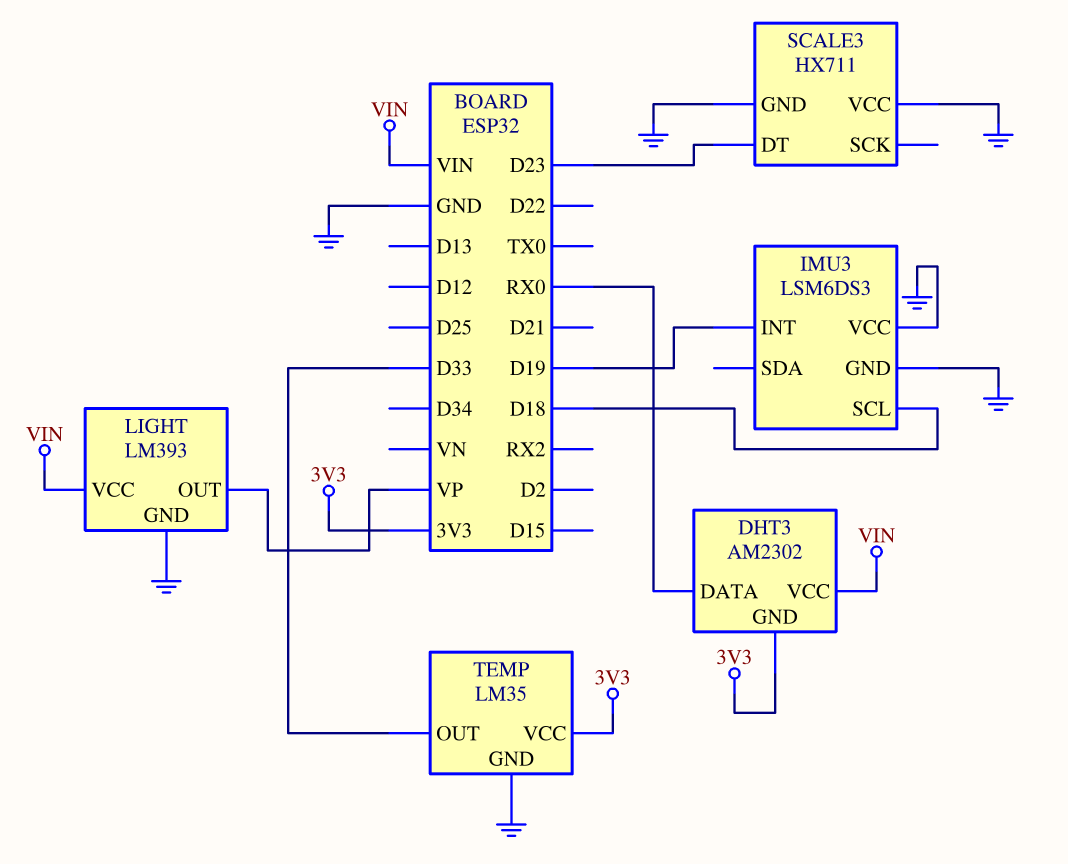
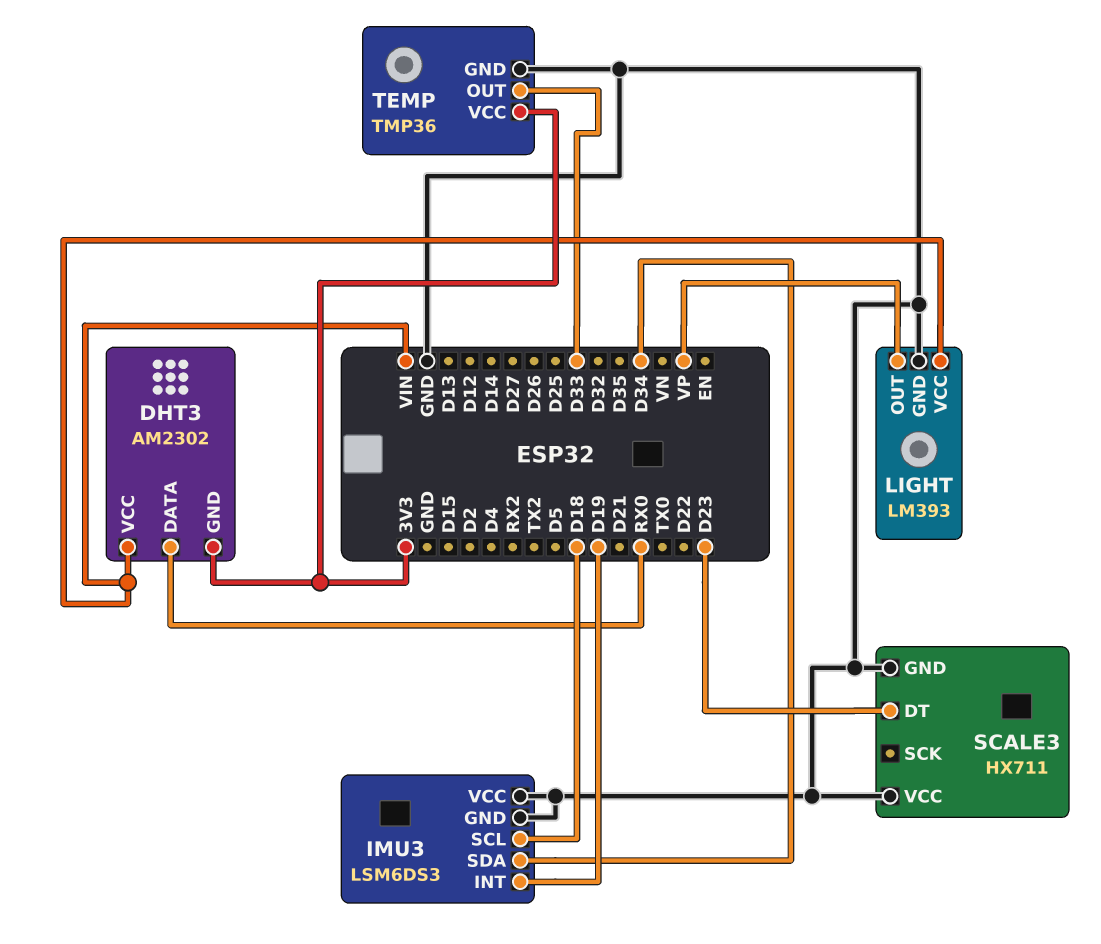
IMU3 pin SDA: none -> D34
TEMP: LM35 -> TMP36

